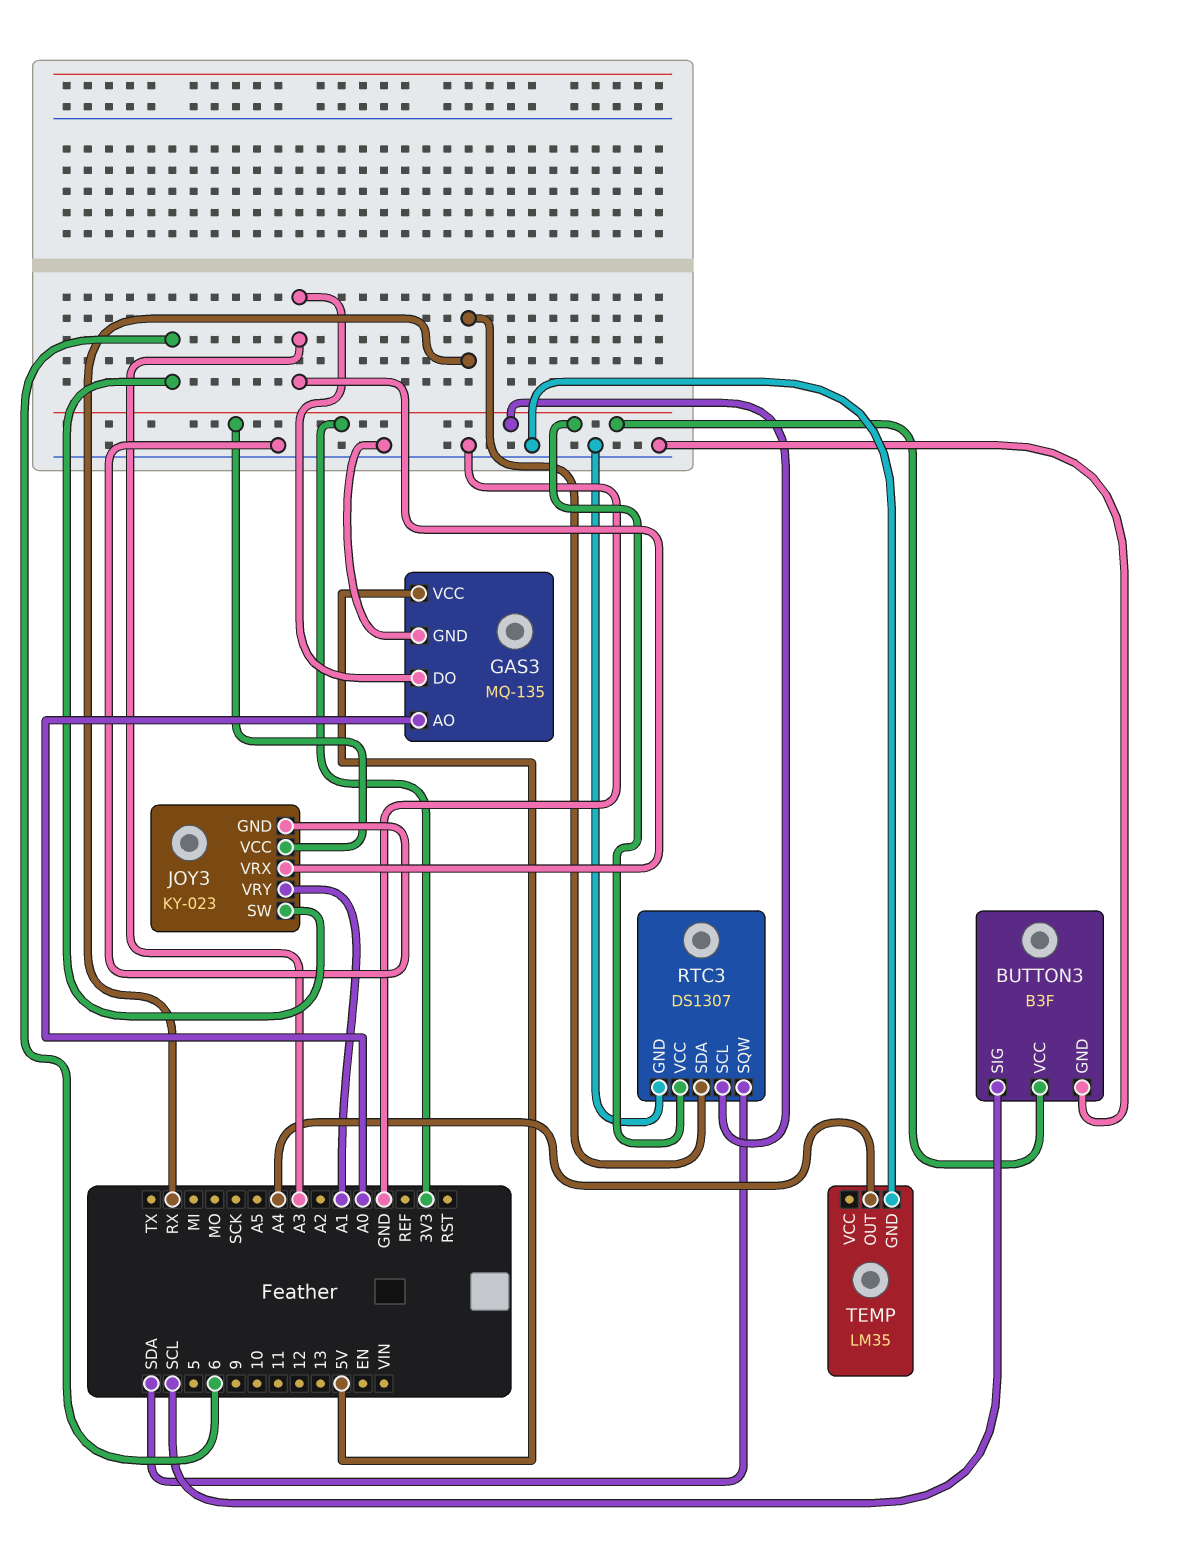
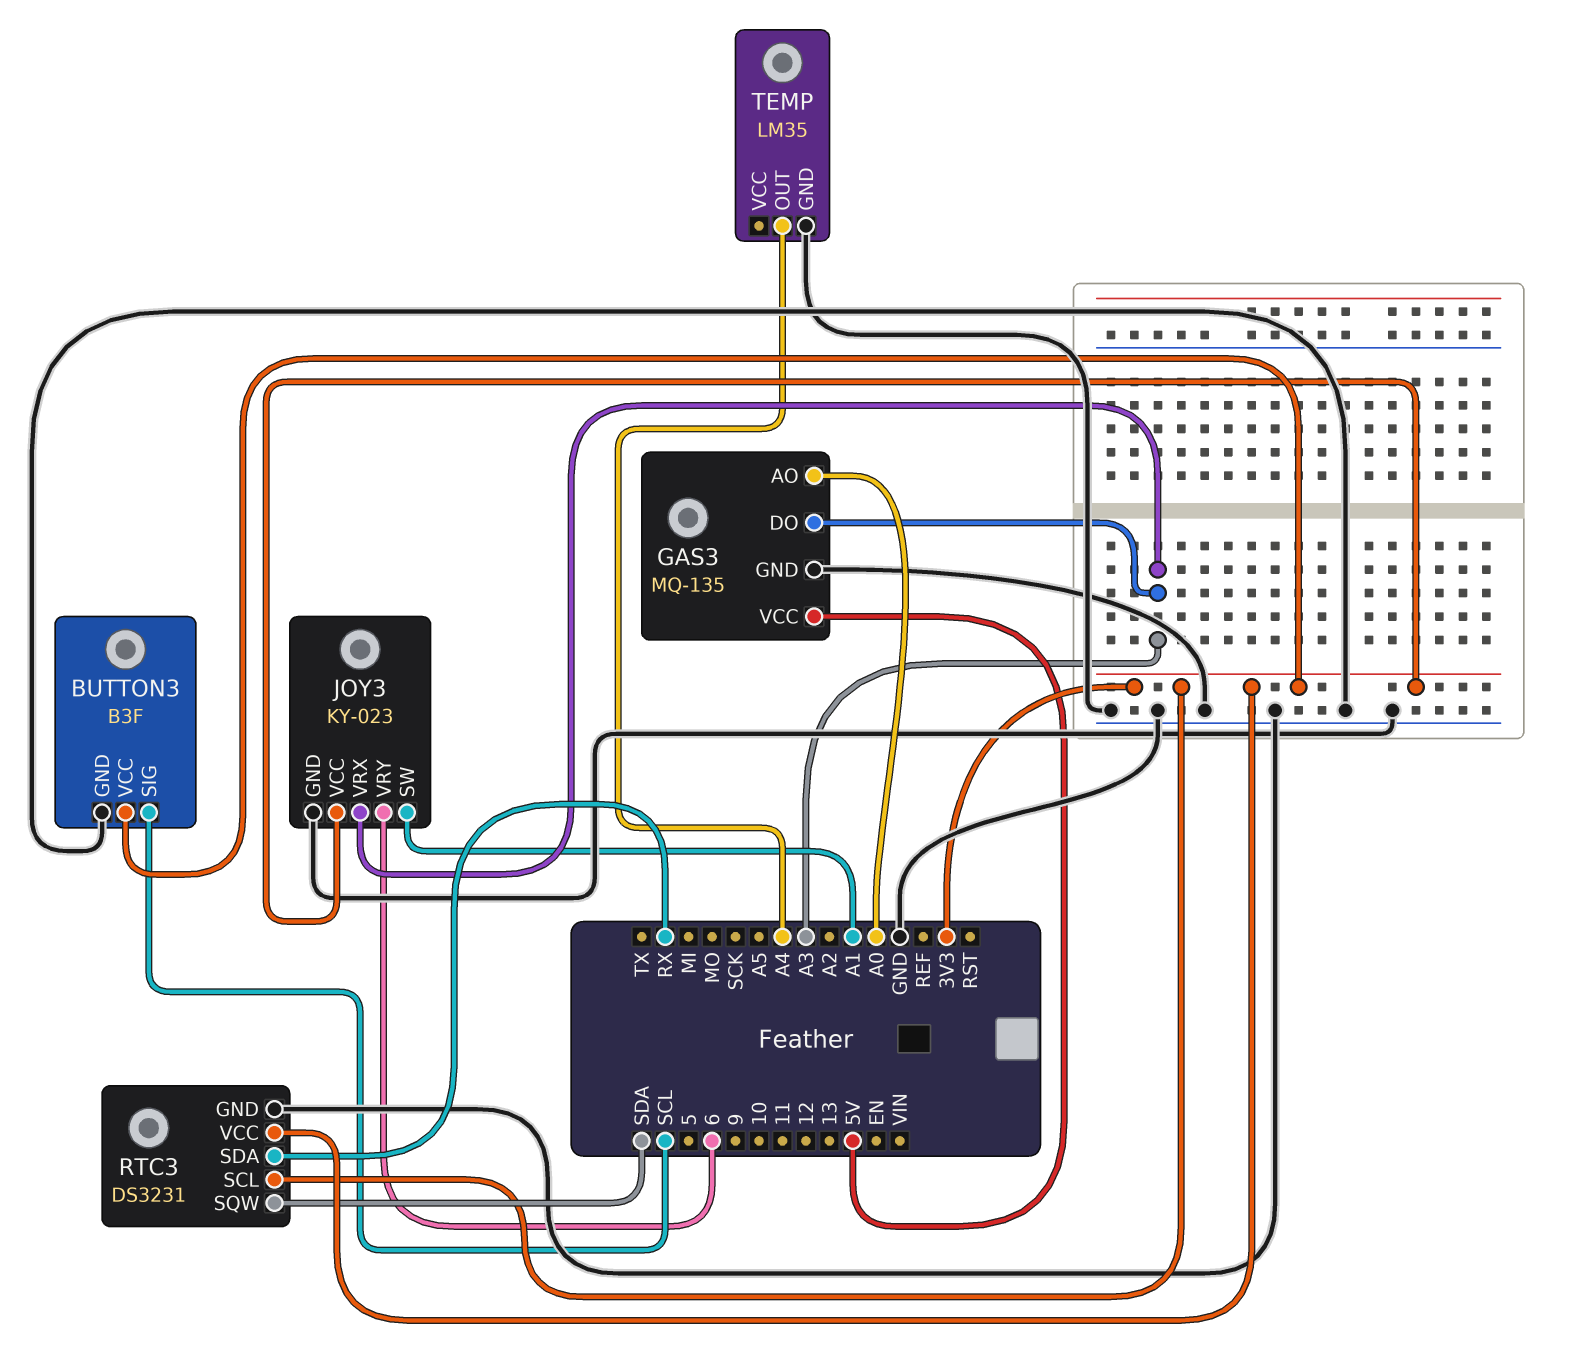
JOY3 pin SW: 6 -> A1
JOY3 pin VRY: A1 -> 6
RTC3: DS1307 -> DS3231

